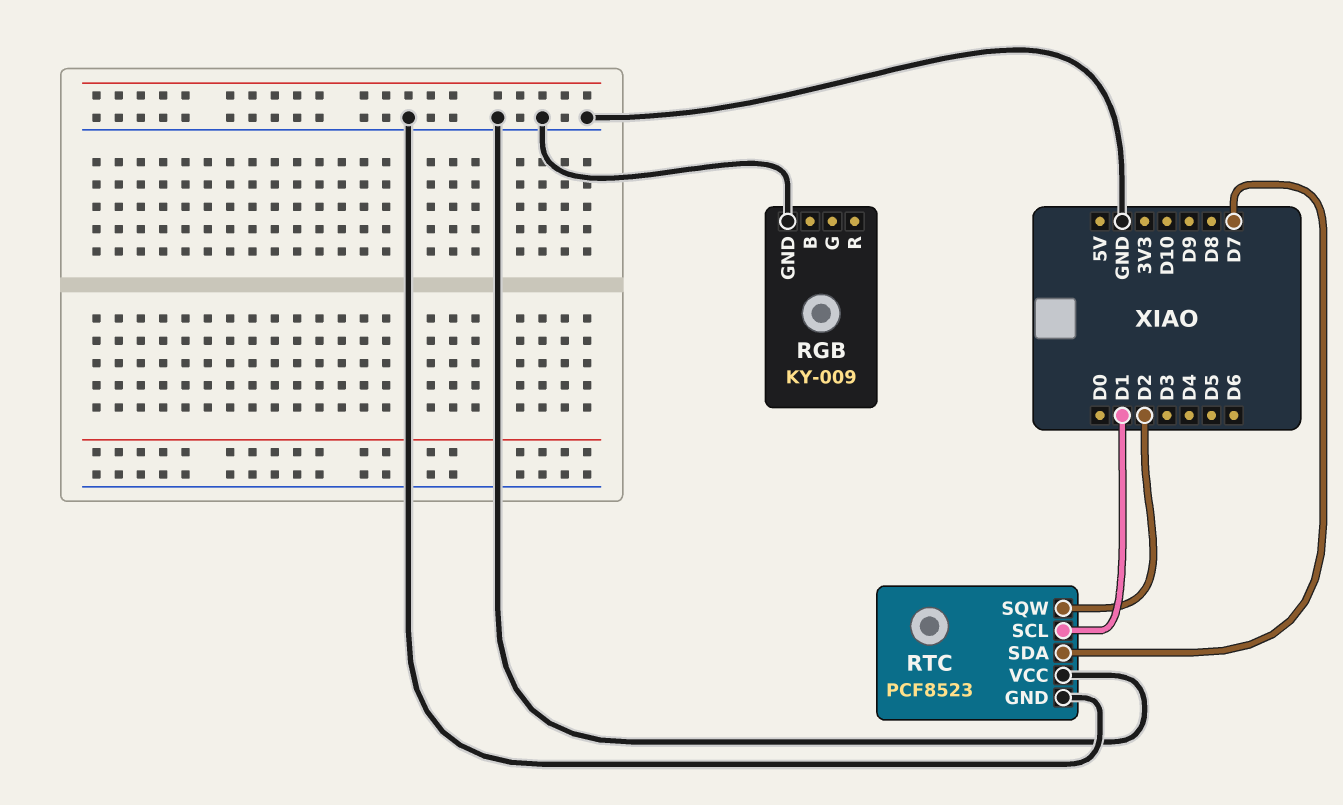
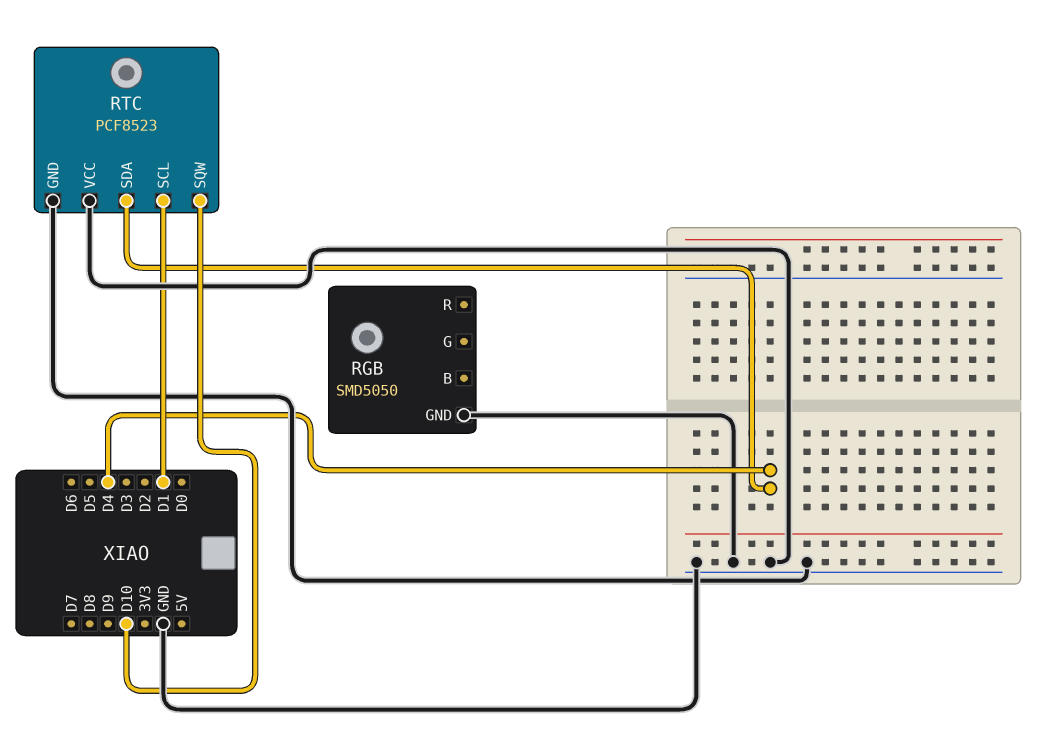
RGB: KY-009 -> SMD5050
RTC pin SDA: D7 -> D4
RTC pin SQW: D2 -> D10

